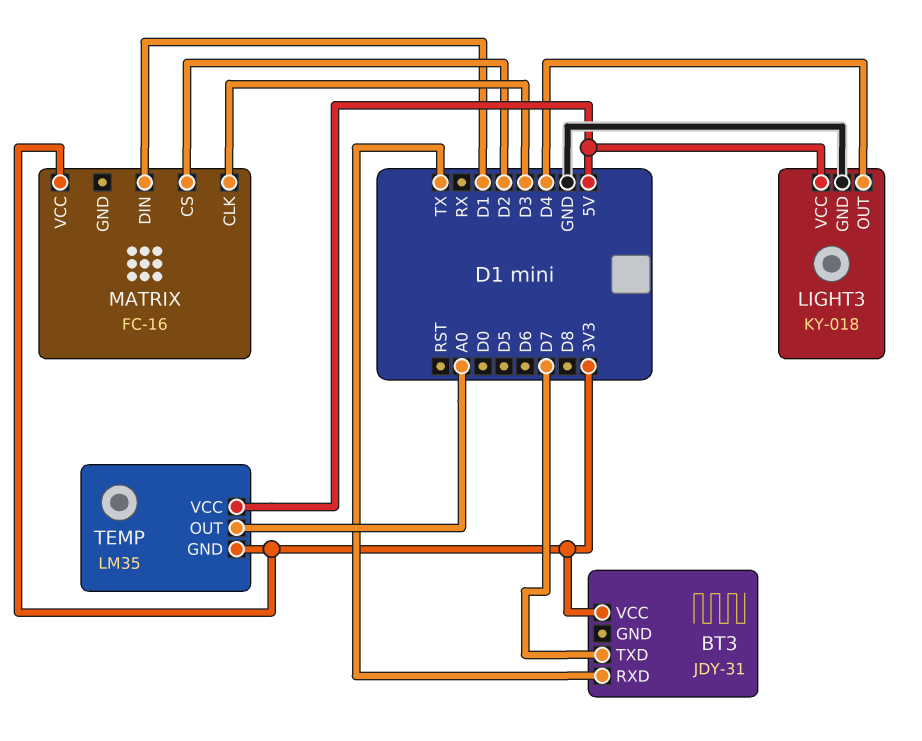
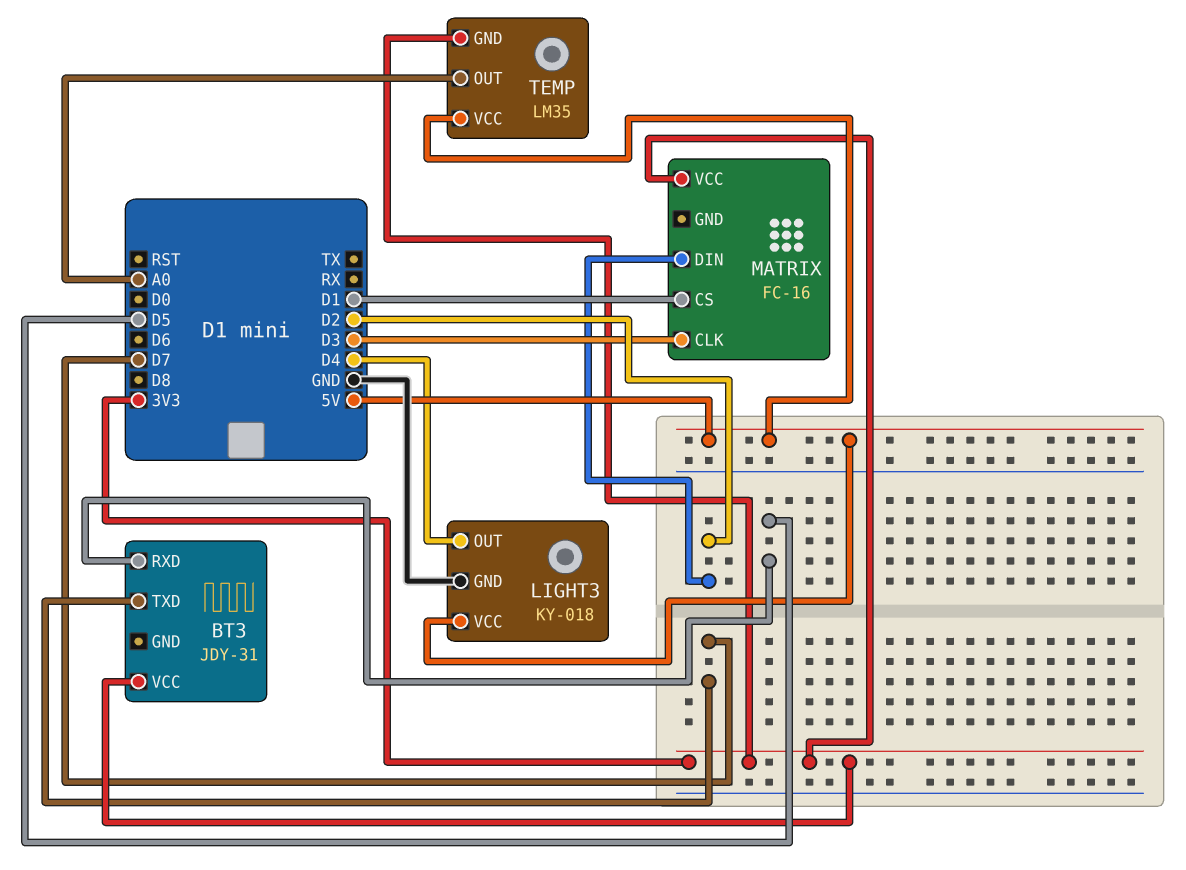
BT3 pin RXD: TX -> D5
MATRIX pin CS: D2 -> D1
MATRIX pin DIN: D1 -> D2

